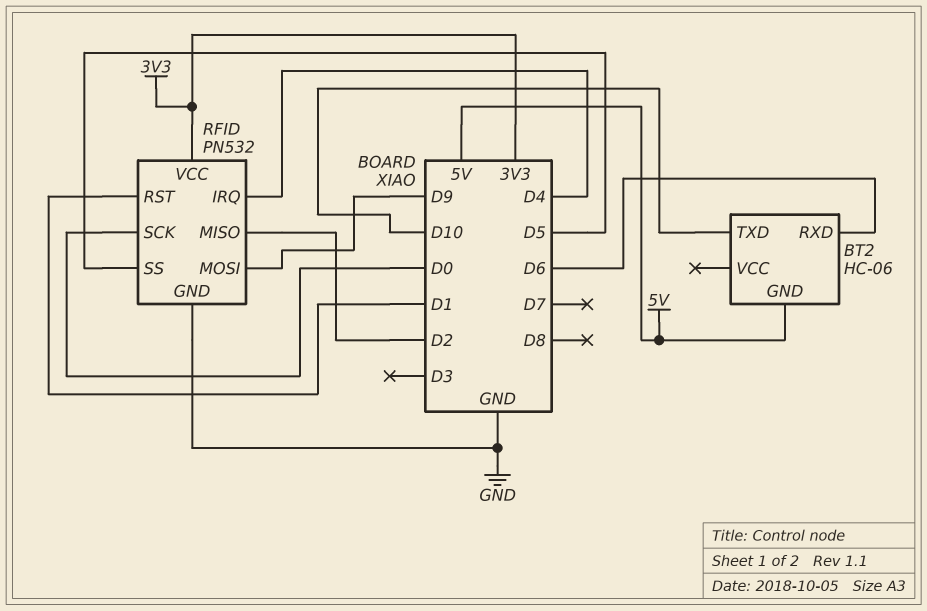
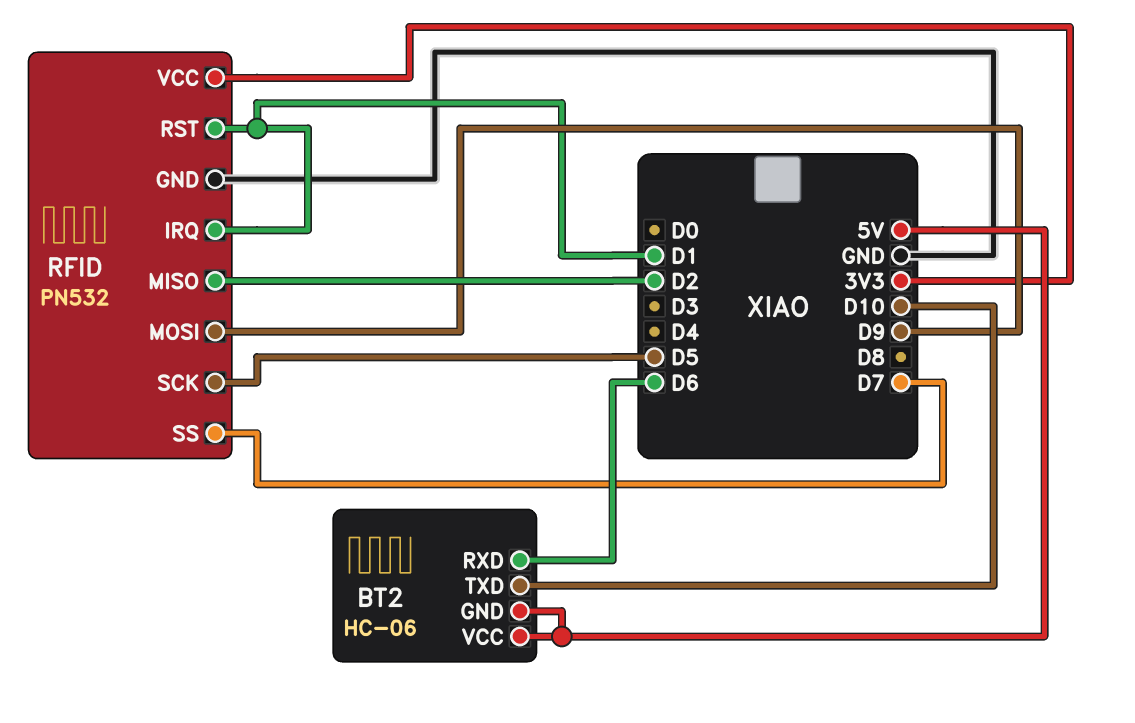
BT2 pin VCC: none -> 5V
RFID pin IRQ: D4 -> D1
RFID pin SCK: D0 -> D5
RFID pin SS: D5 -> D7

